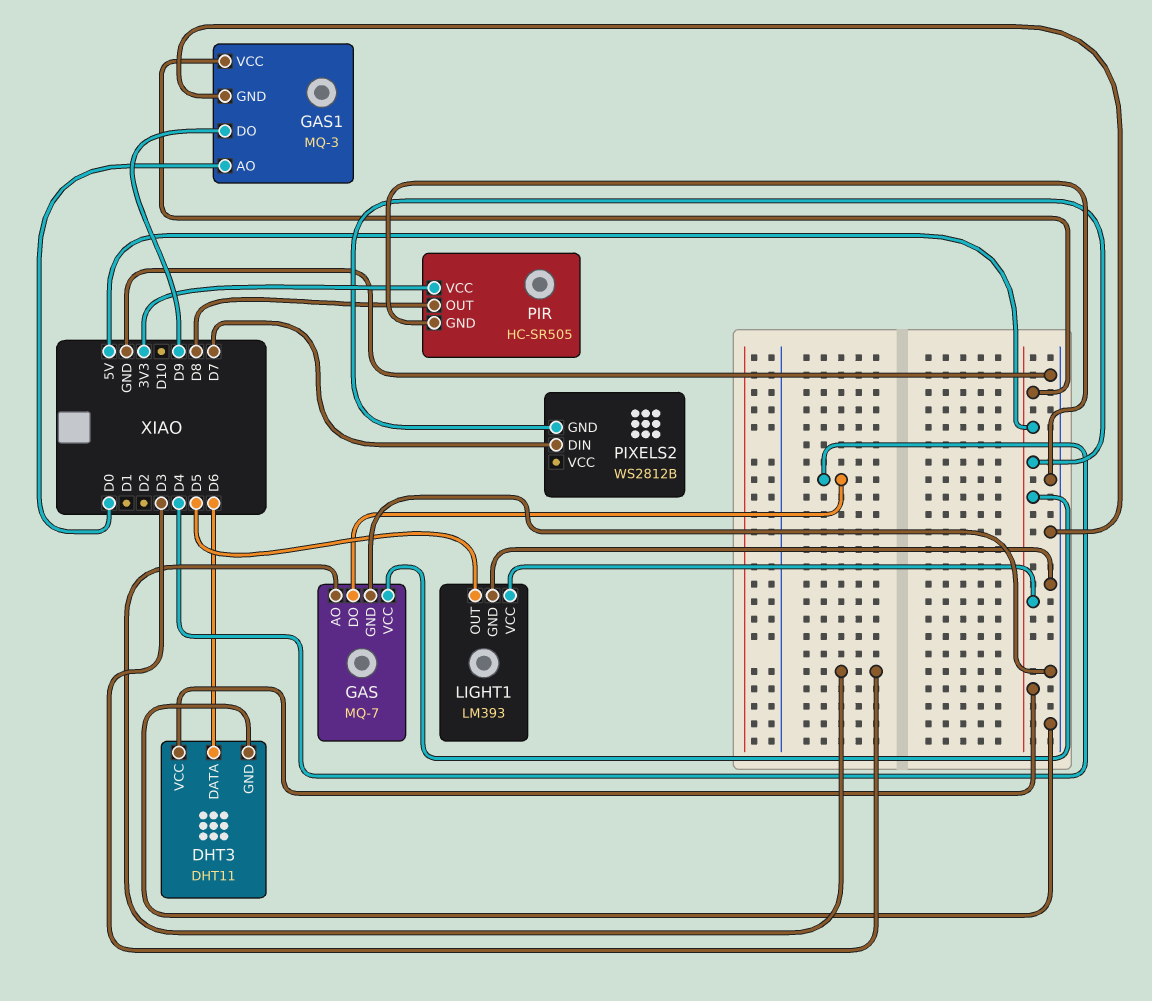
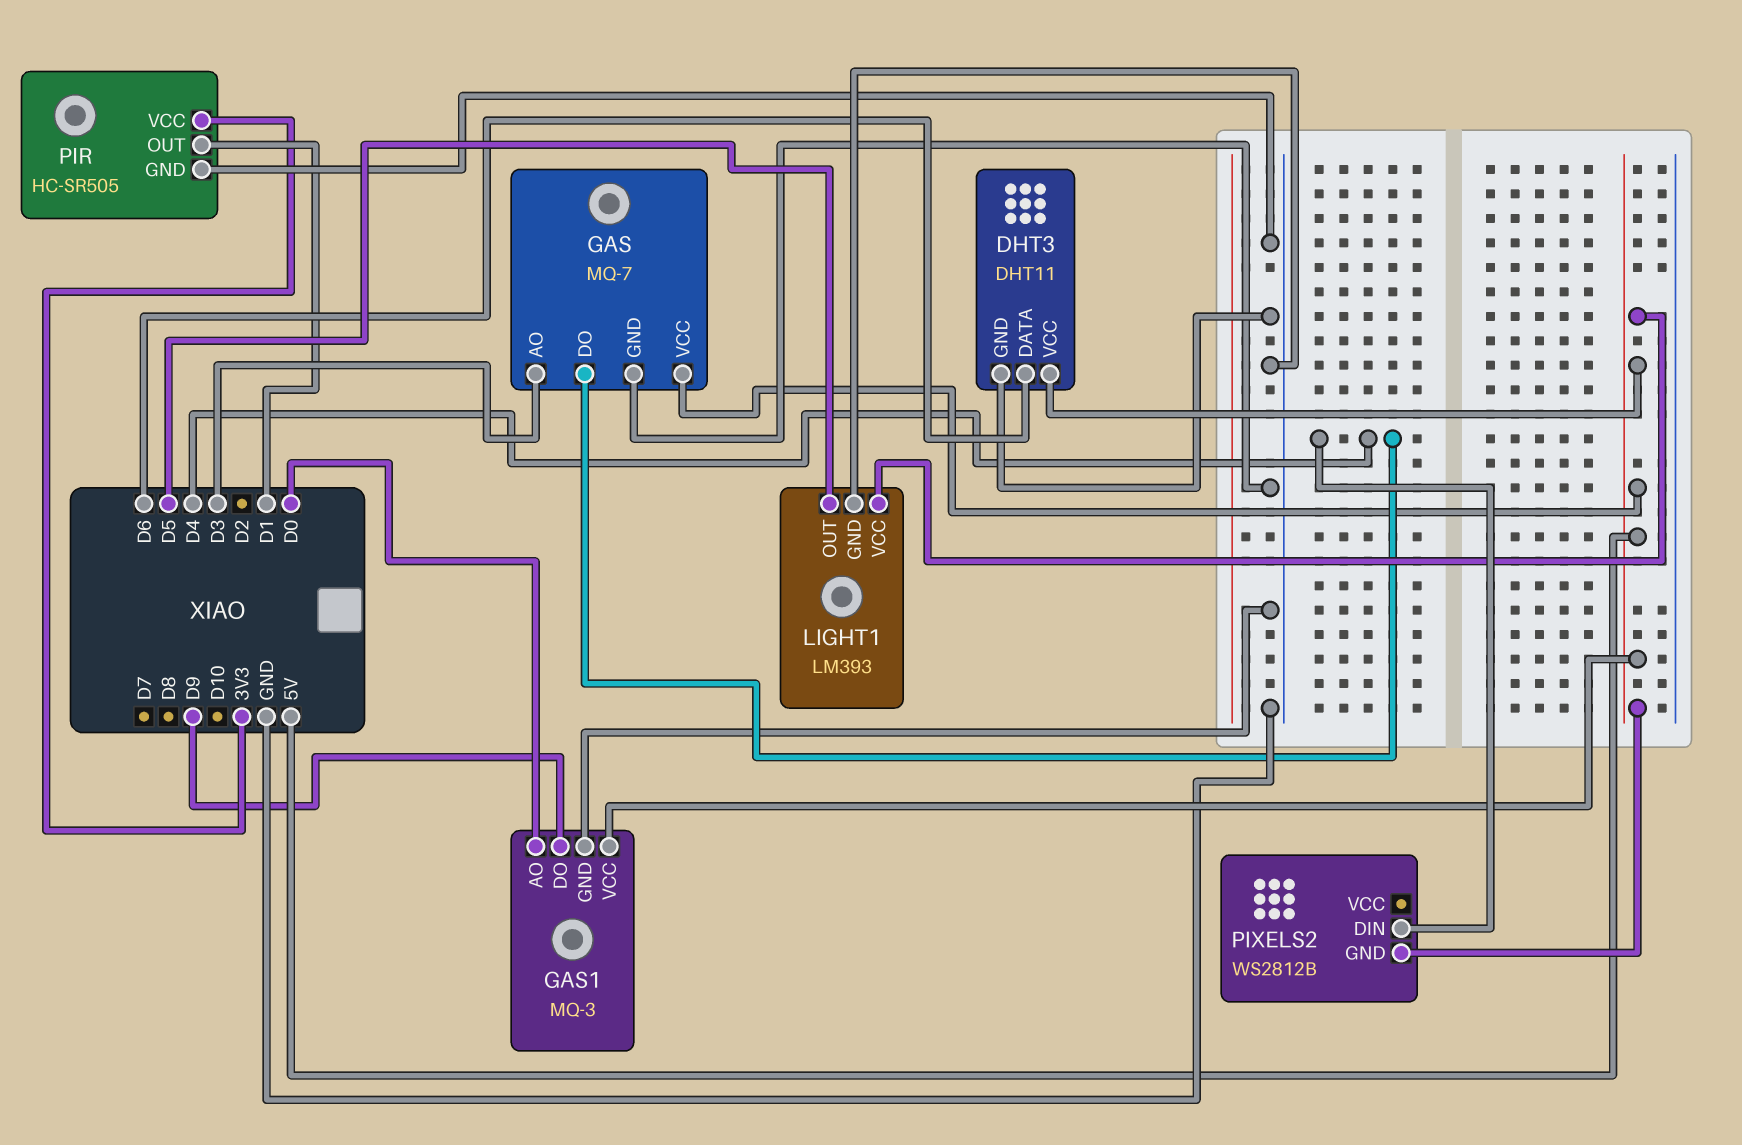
PIR pin OUT: D8 -> D1
PIXELS2 pin DIN: D7 -> D4

